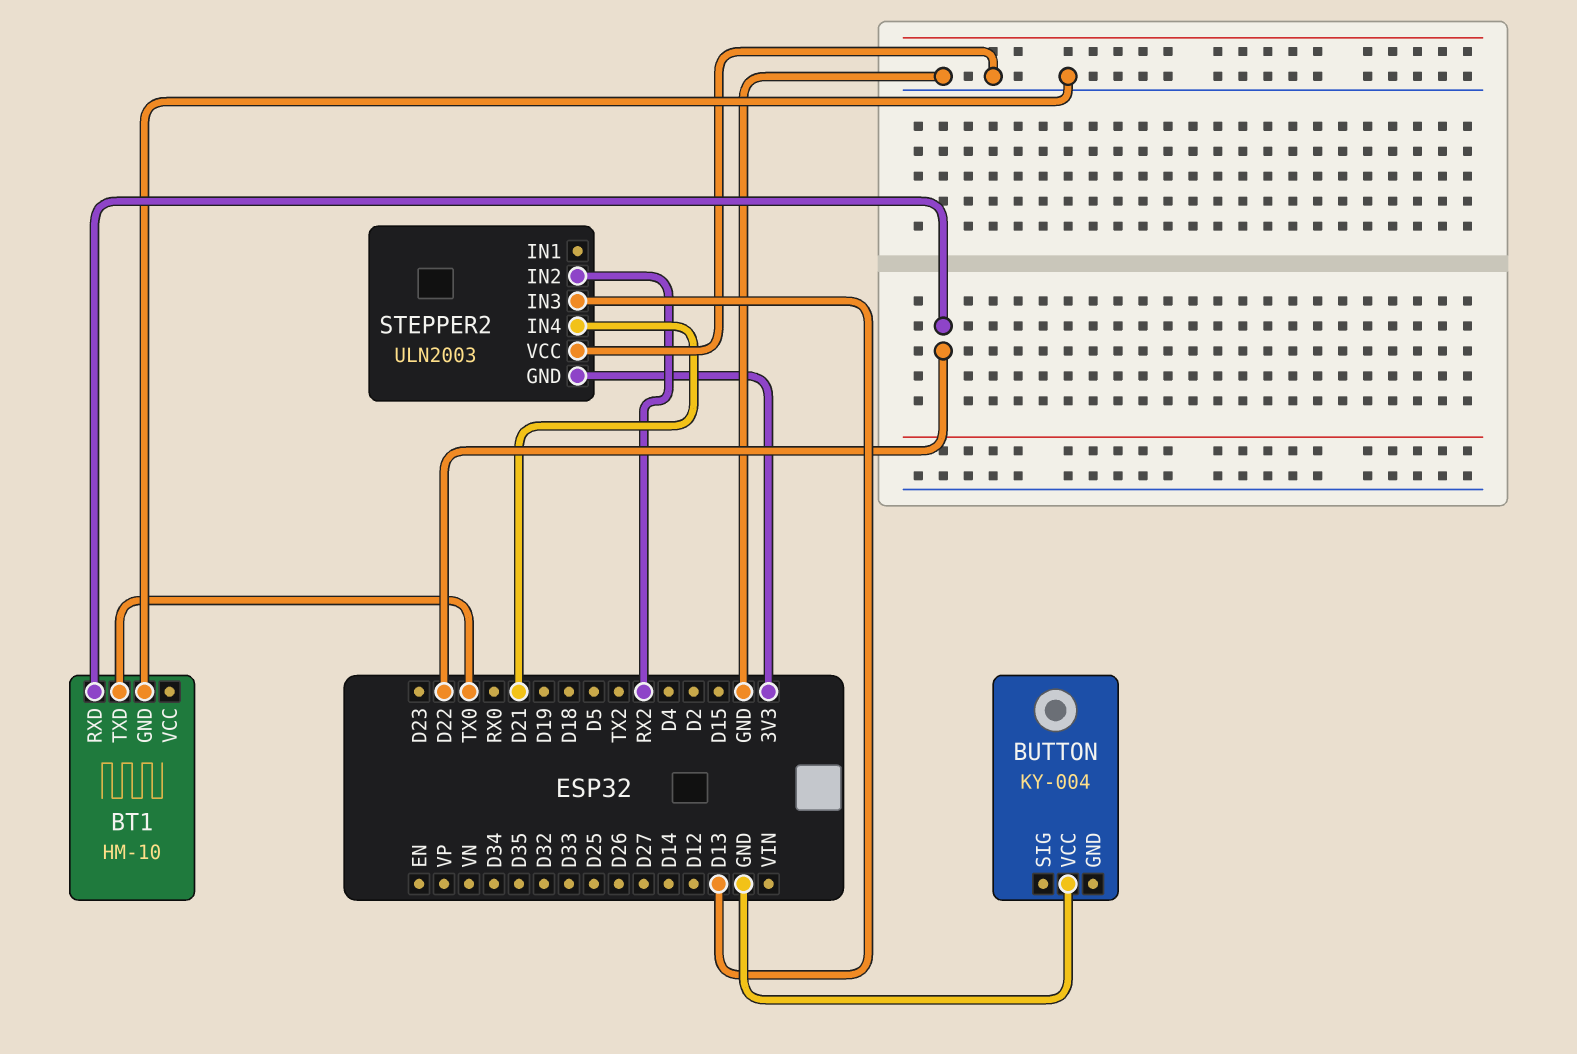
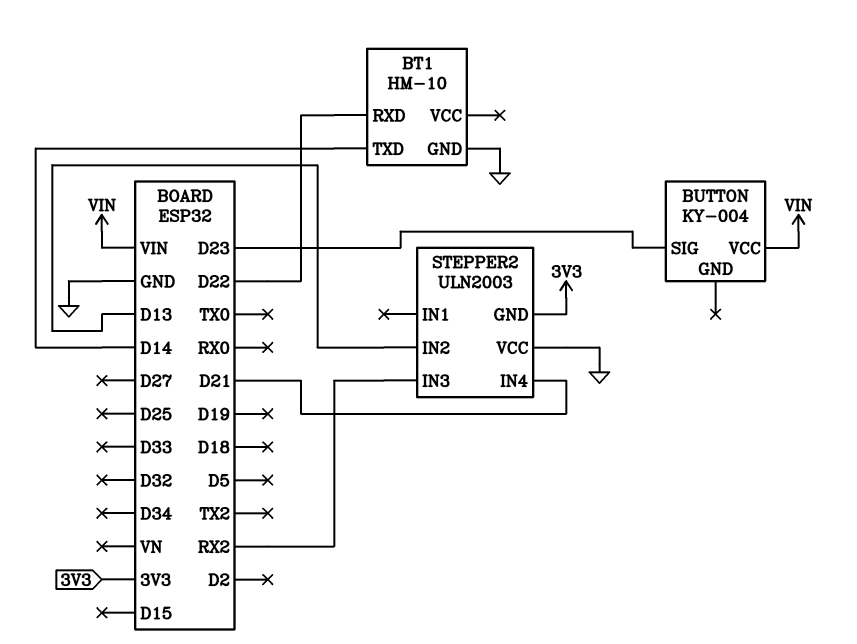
BT1 pin TXD: TX0 -> D14
BUTTON pin SIG: none -> D23
BUTTON pin VCC: GND -> VIN
STEPPER2 pin IN2: RX2 -> D13
STEPPER2 pin IN3: D13 -> RX2

